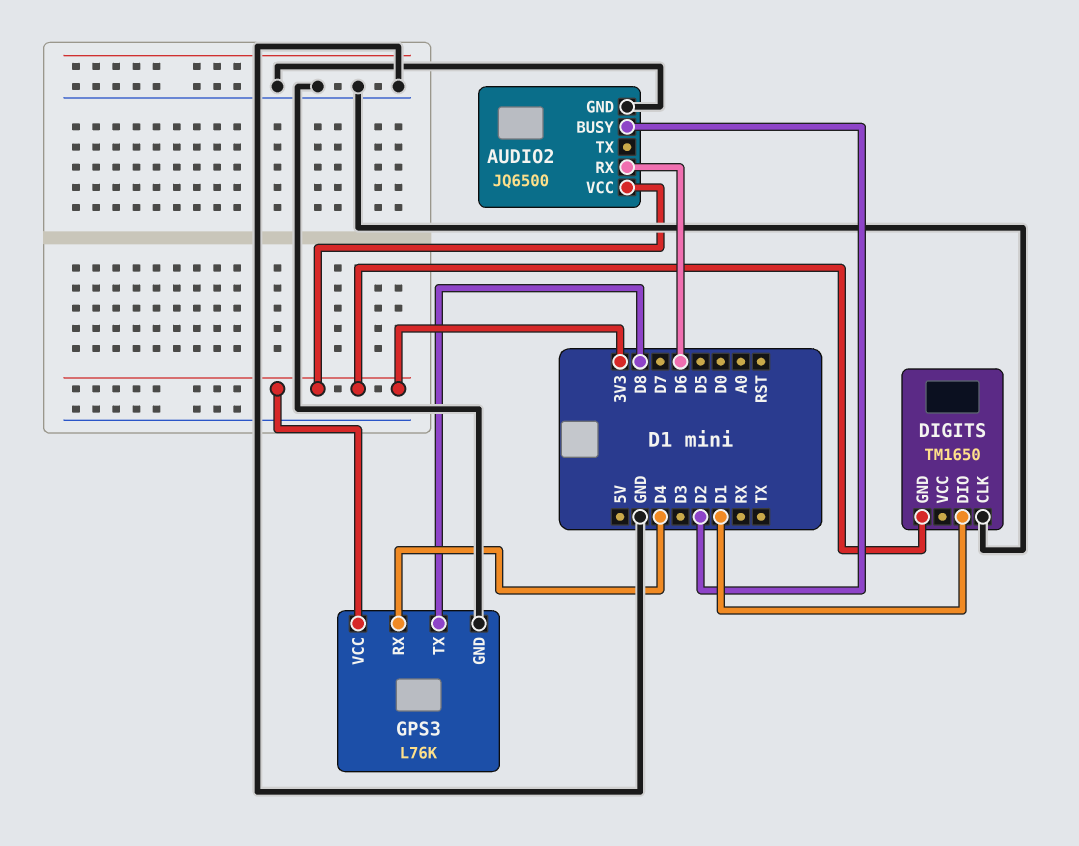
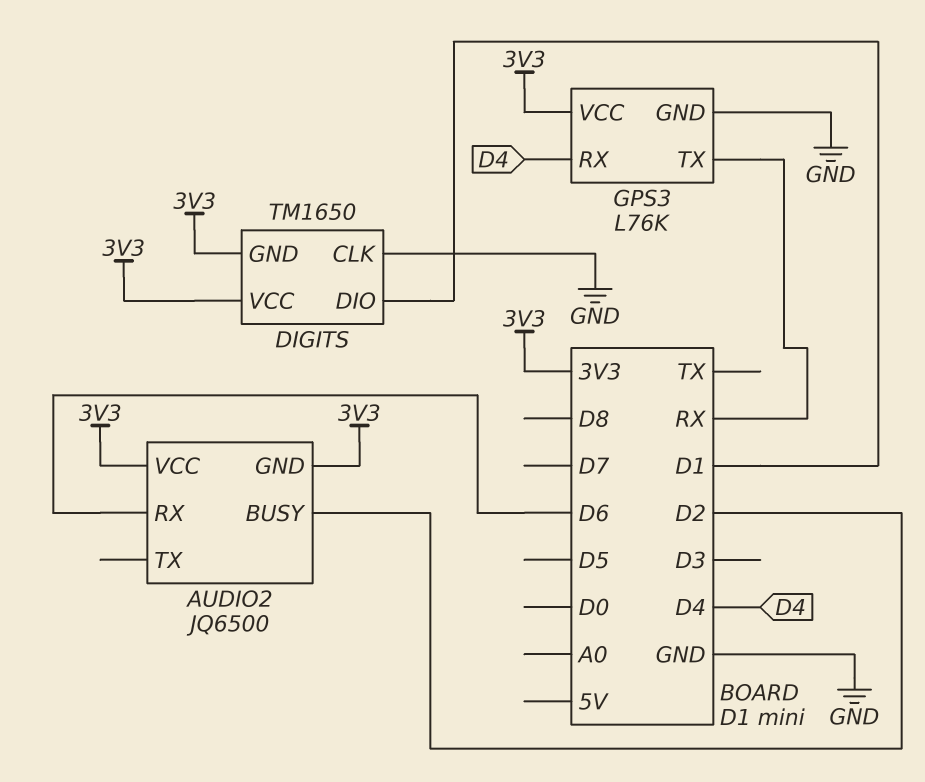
AUDIO2 pin GND: GND -> 3V3
DIGITS pin VCC: none -> 3V3
GPS3 pin TX: D8 -> RX

